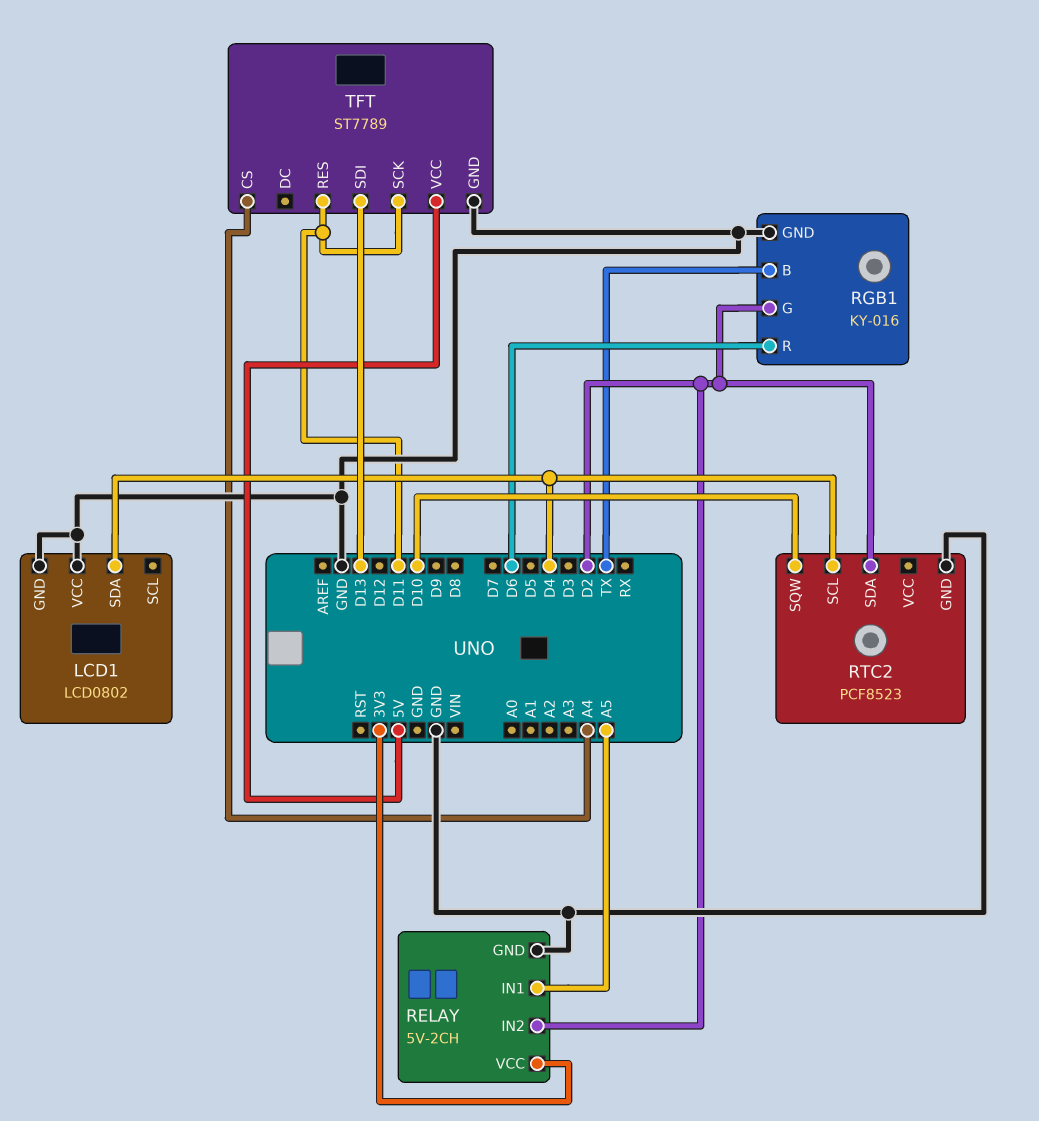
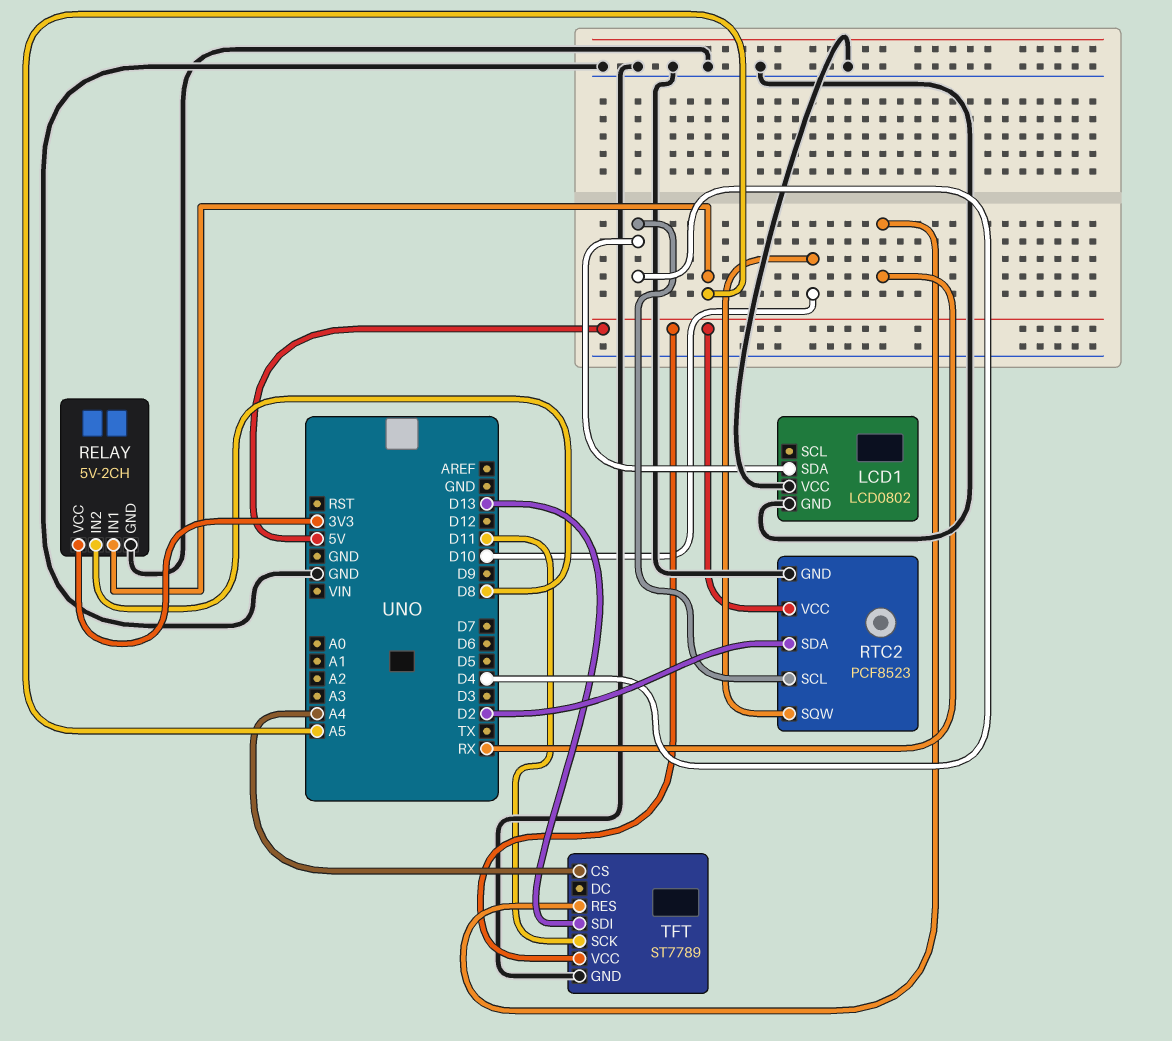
RELAY pin IN2: D2 -> D8
RGB1: KY-016 -> none
RGB1 pin B: TX -> none
RGB1 pin G: D2 -> none
RGB1 pin GND: GND -> none
RGB1 pin R: D6 -> none
RTC2 pin VCC: none -> 5V
TFT pin RES: D11 -> RX

